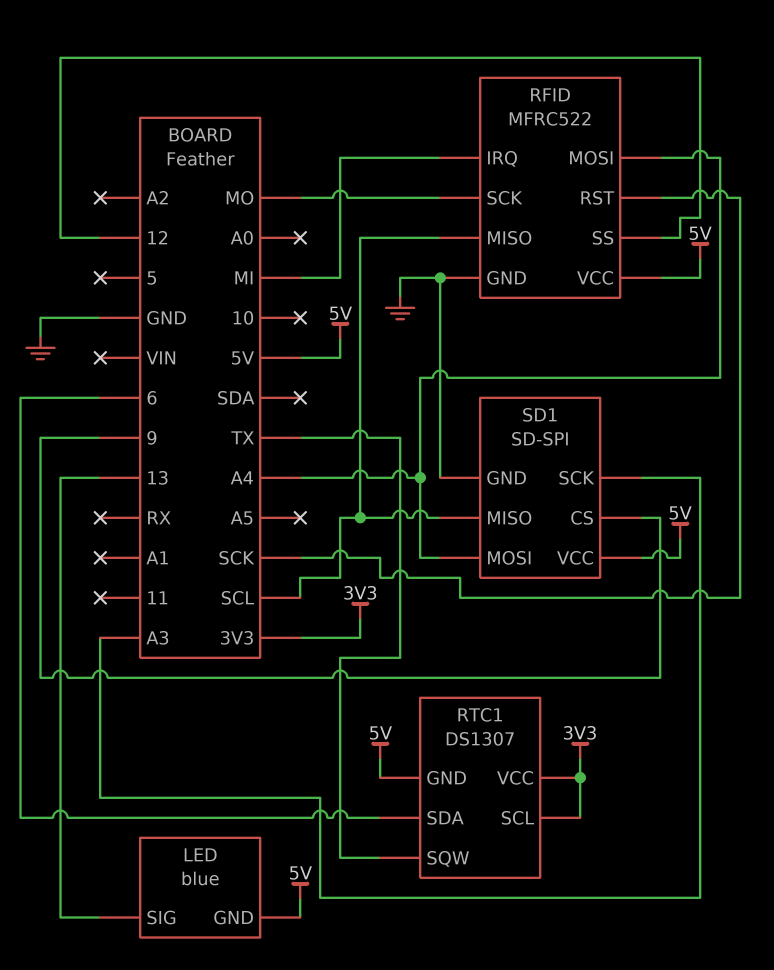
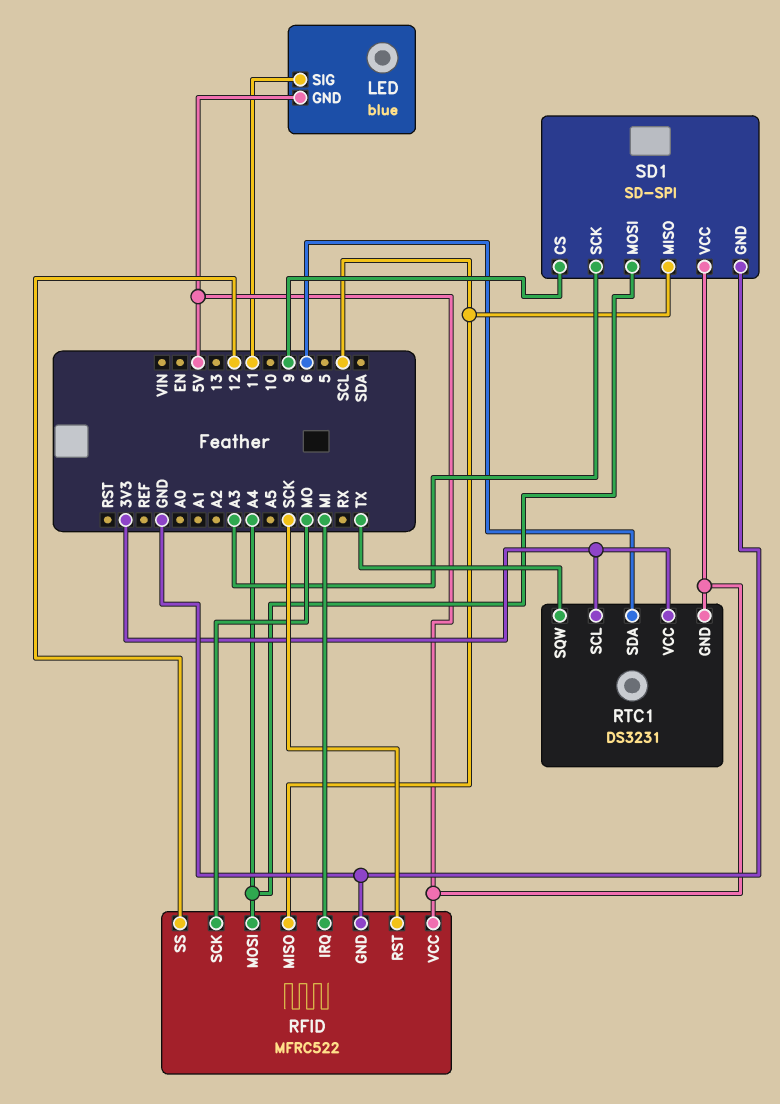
LED pin SIG: 13 -> 11
RTC1: DS1307 -> DS3231

